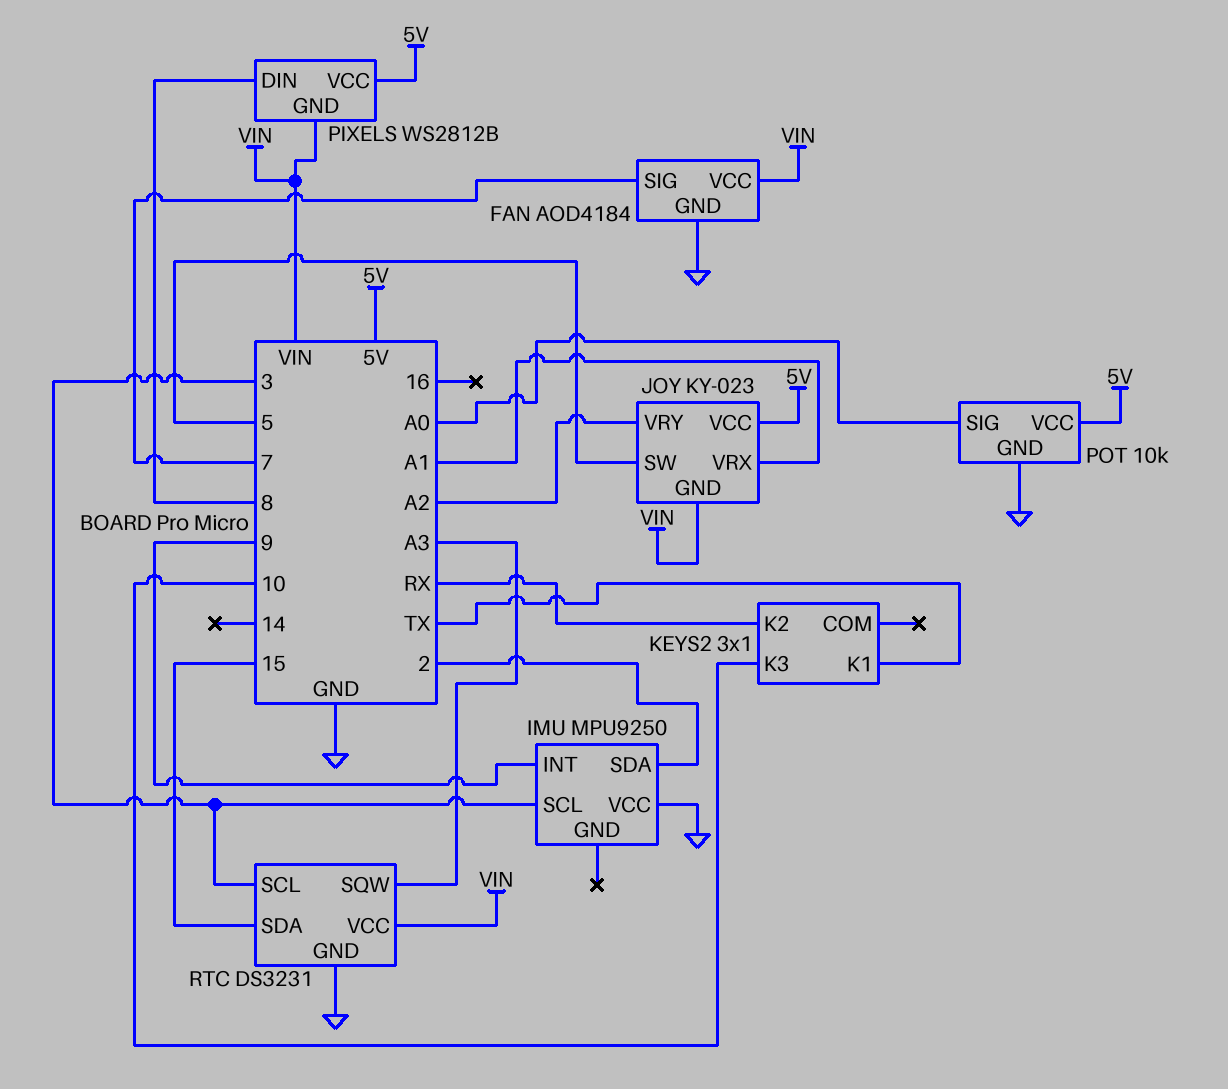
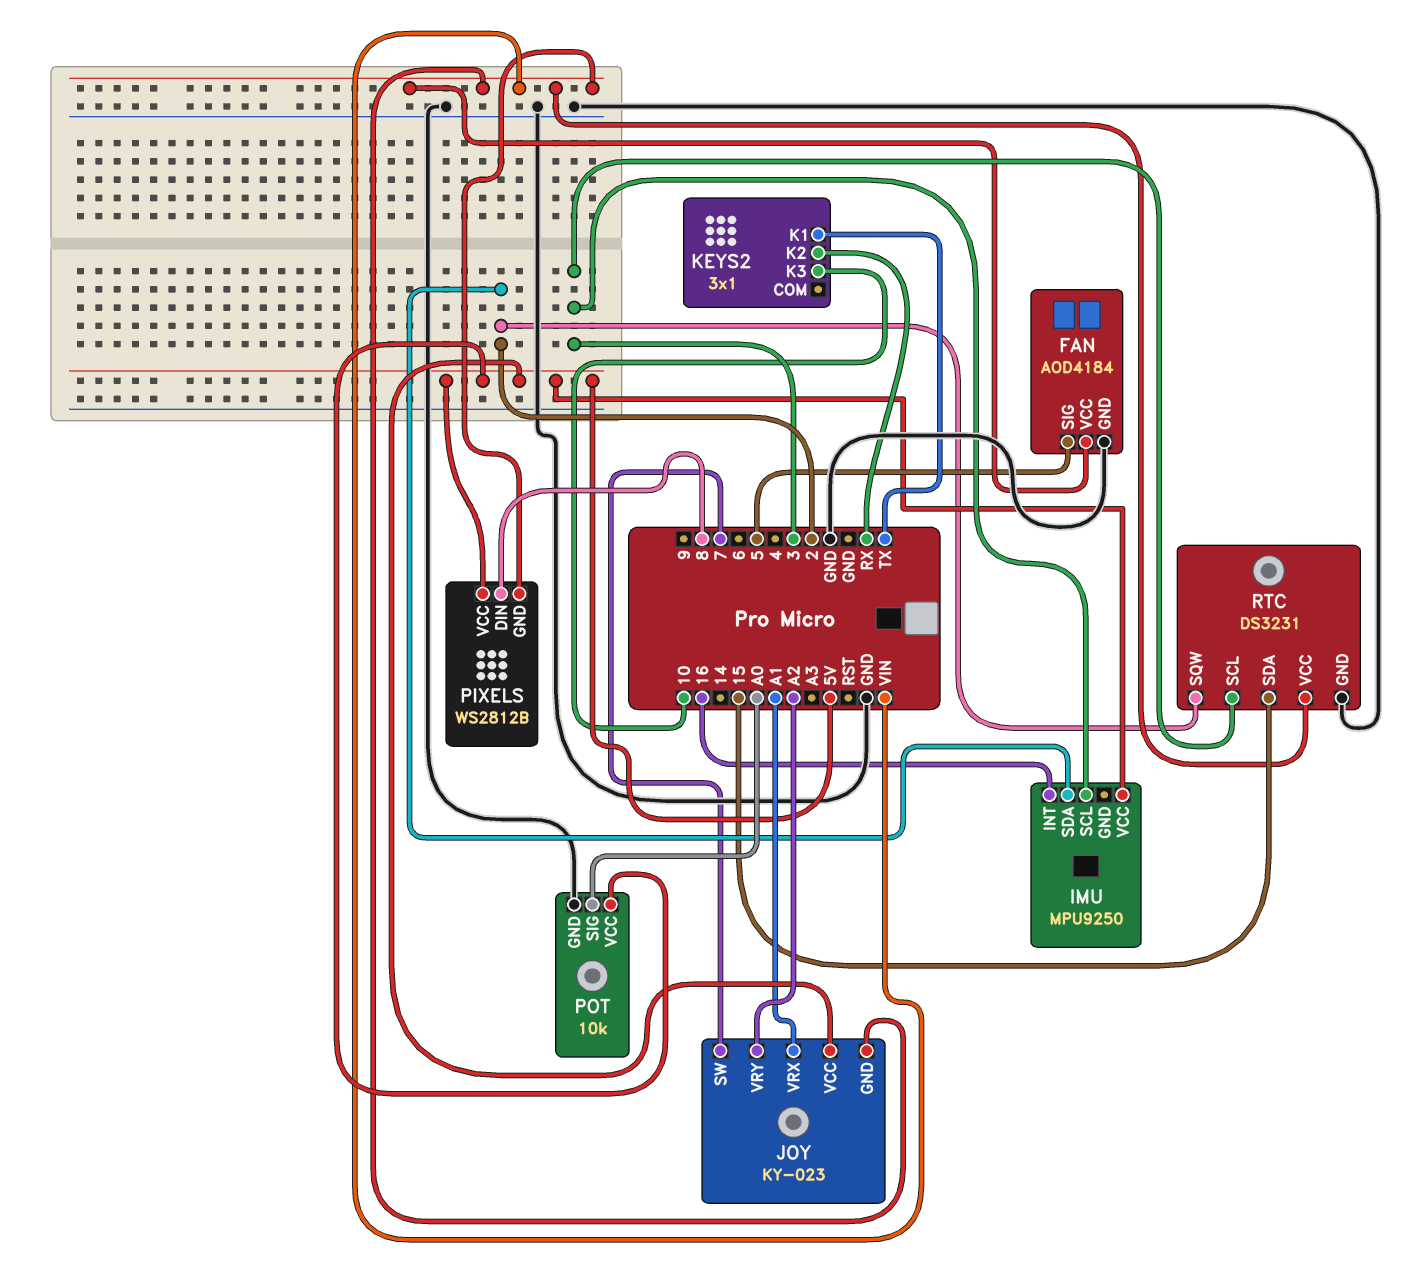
FAN pin SIG: 7 -> 5
IMU pin INT: 9 -> 16
IMU pin VCC: GND -> 5V
JOY pin SW: 5 -> 7
RTC pin SQW: A3 -> 2

